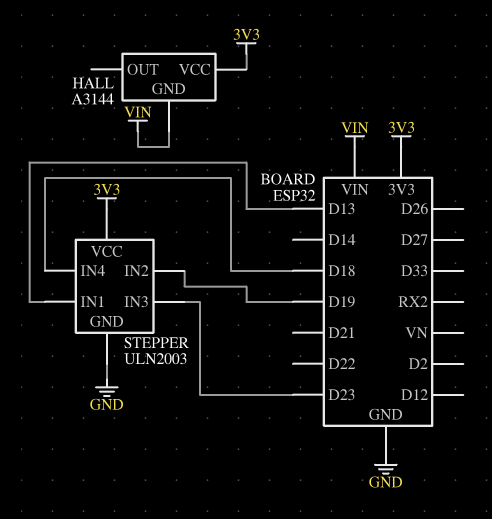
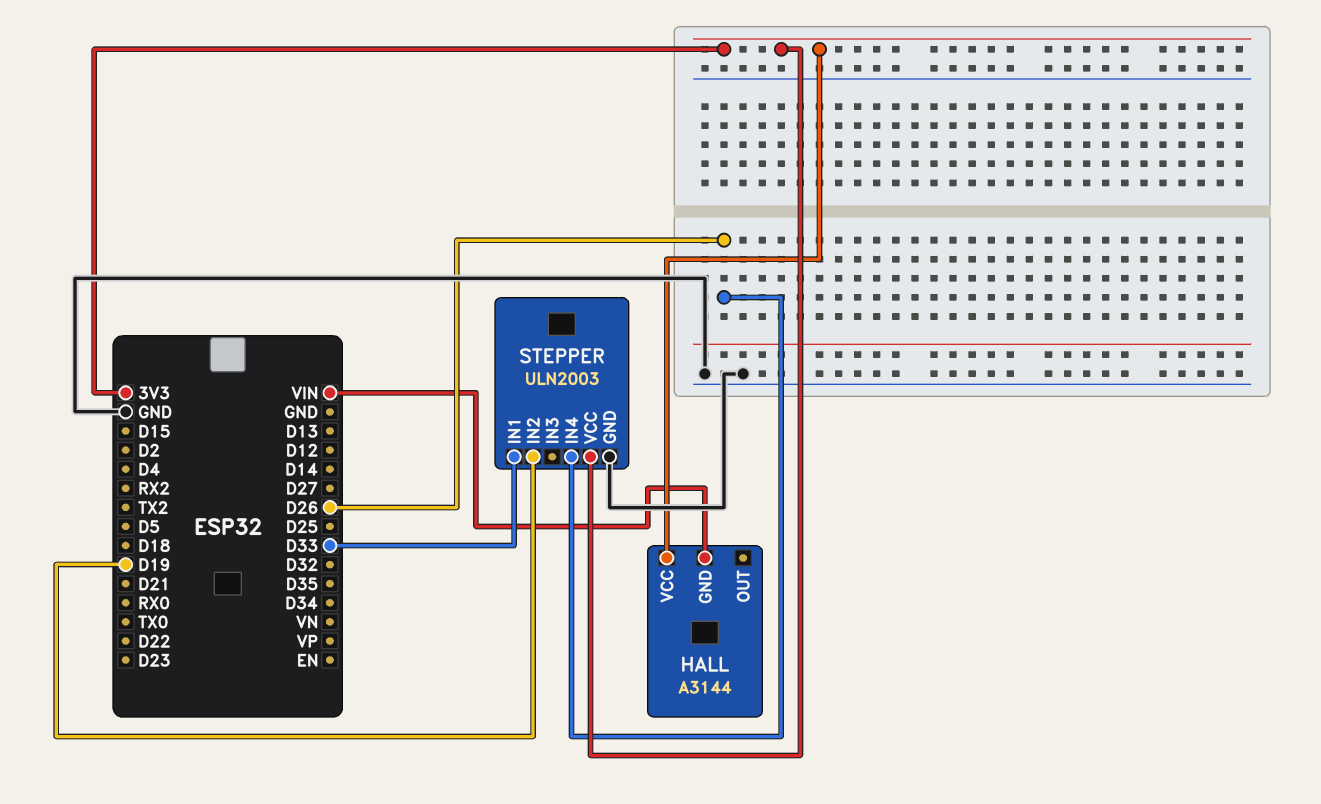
STEPPER pin IN1: D13 -> D33
STEPPER pin IN3: D23 -> none
STEPPER pin IN4: D18 -> D26

